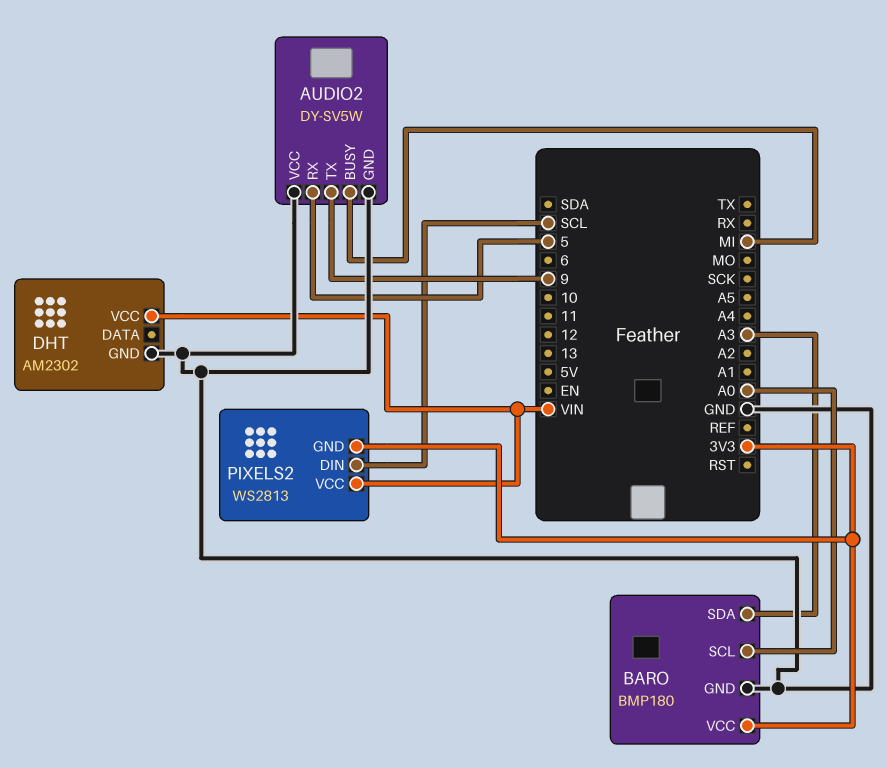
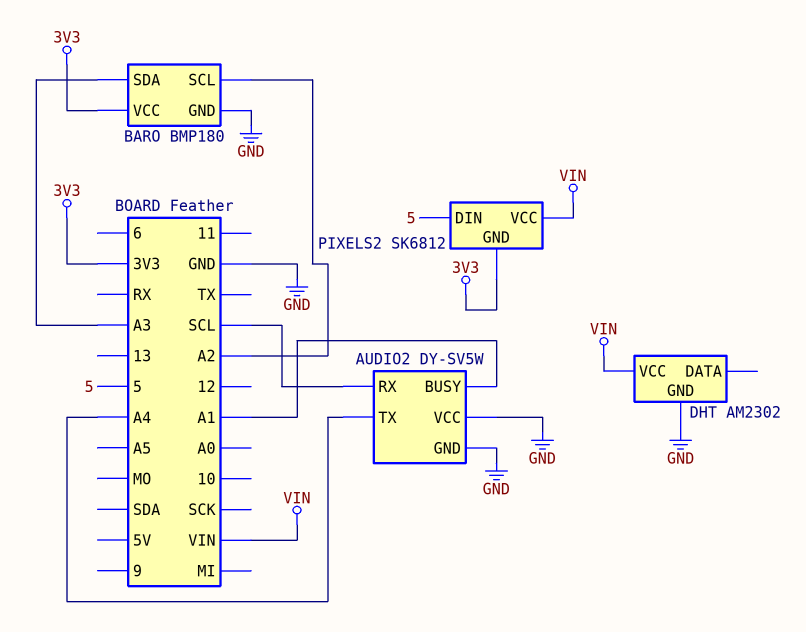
AUDIO2 pin BUSY: MI -> A1
AUDIO2 pin RX: 5 -> SCL
AUDIO2 pin TX: 9 -> A4
BARO pin SCL: A0 -> A2
PIXELS2: WS2813 -> SK6812
PIXELS2 pin DIN: SCL -> 5

